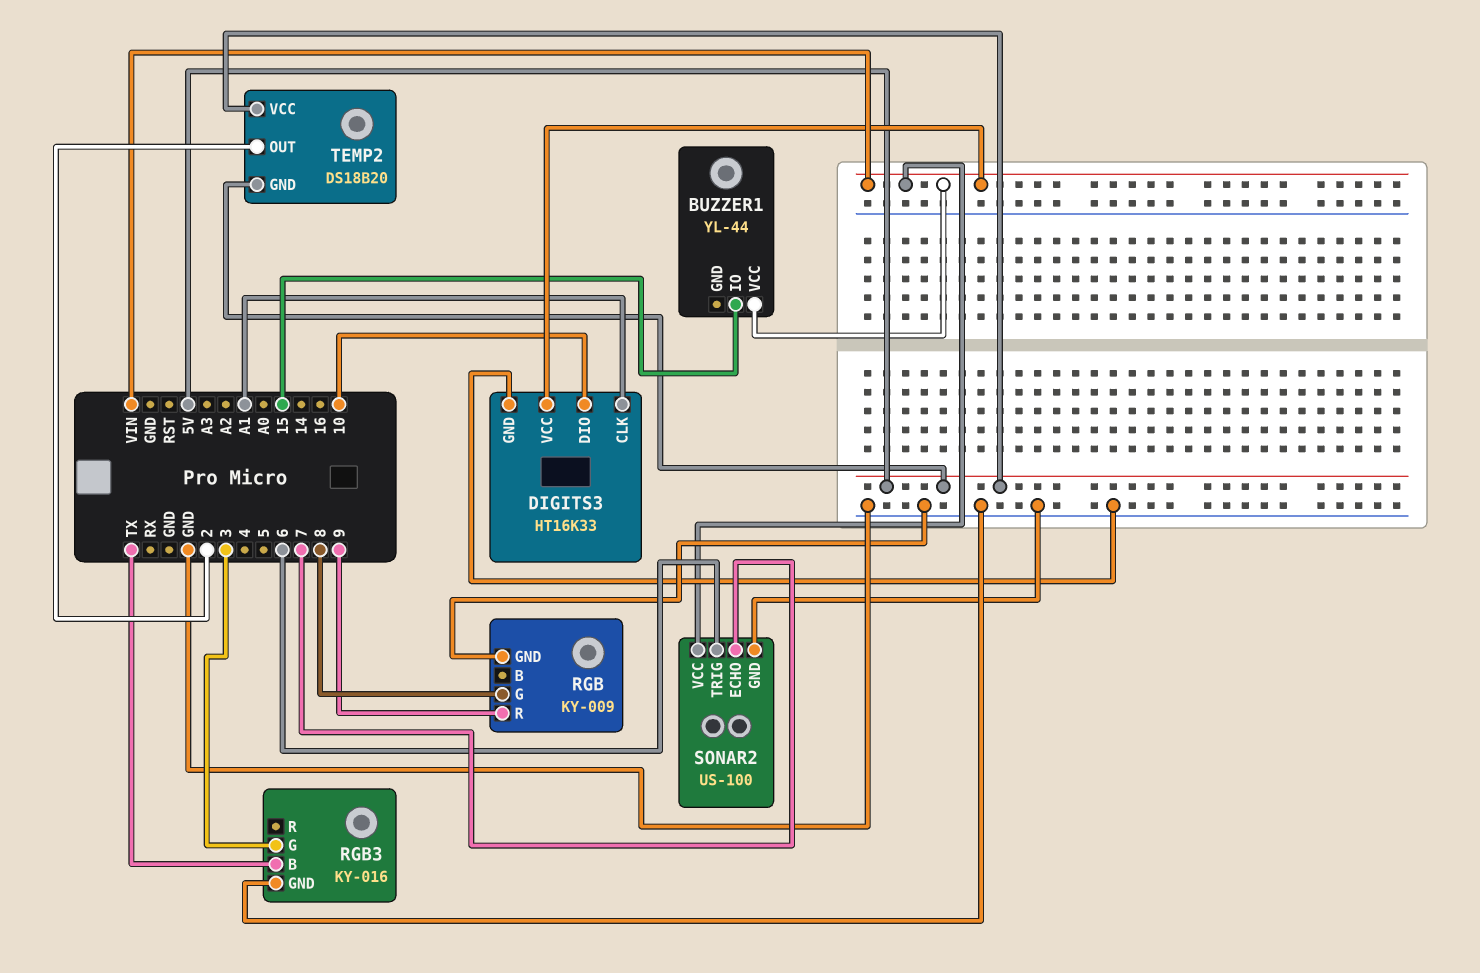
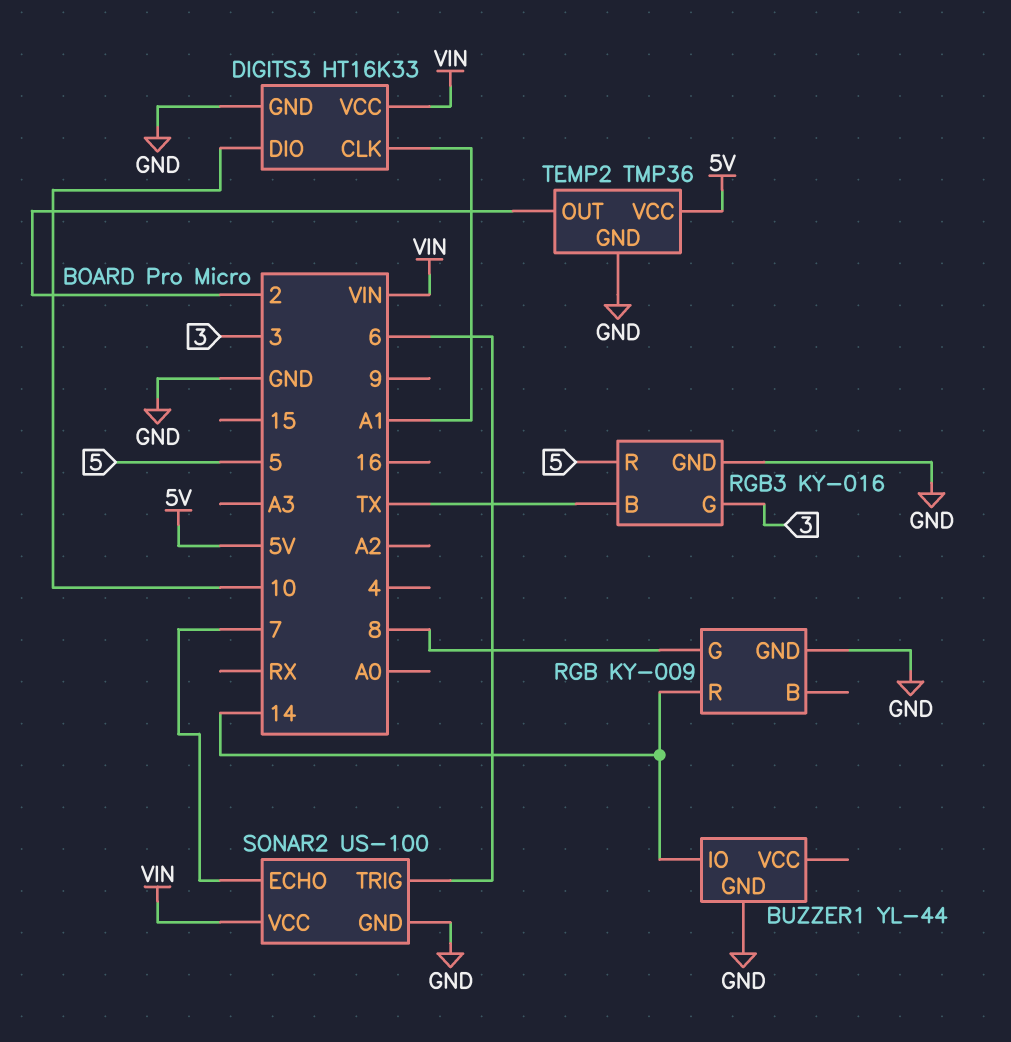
BUZZER1 pin GND: none -> GND
BUZZER1 pin IO: 15 -> 14
BUZZER1 pin VCC: VIN -> none
RGB pin R: 9 -> 14
RGB3 pin R: none -> 5
TEMP2: DS18B20 -> TMP36
TEMP2 pin GND: 5V -> GND

